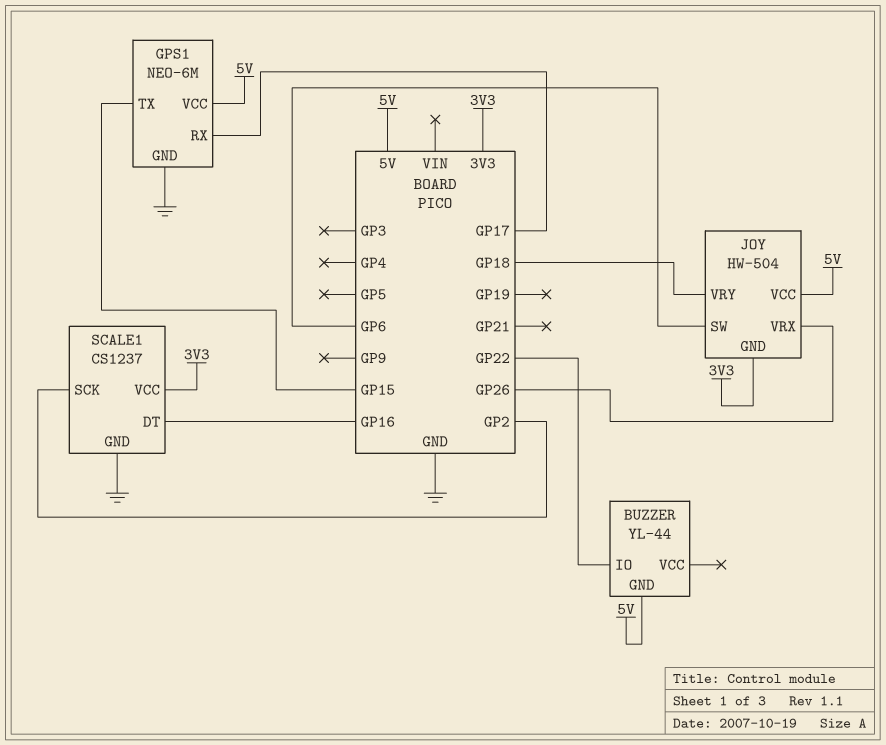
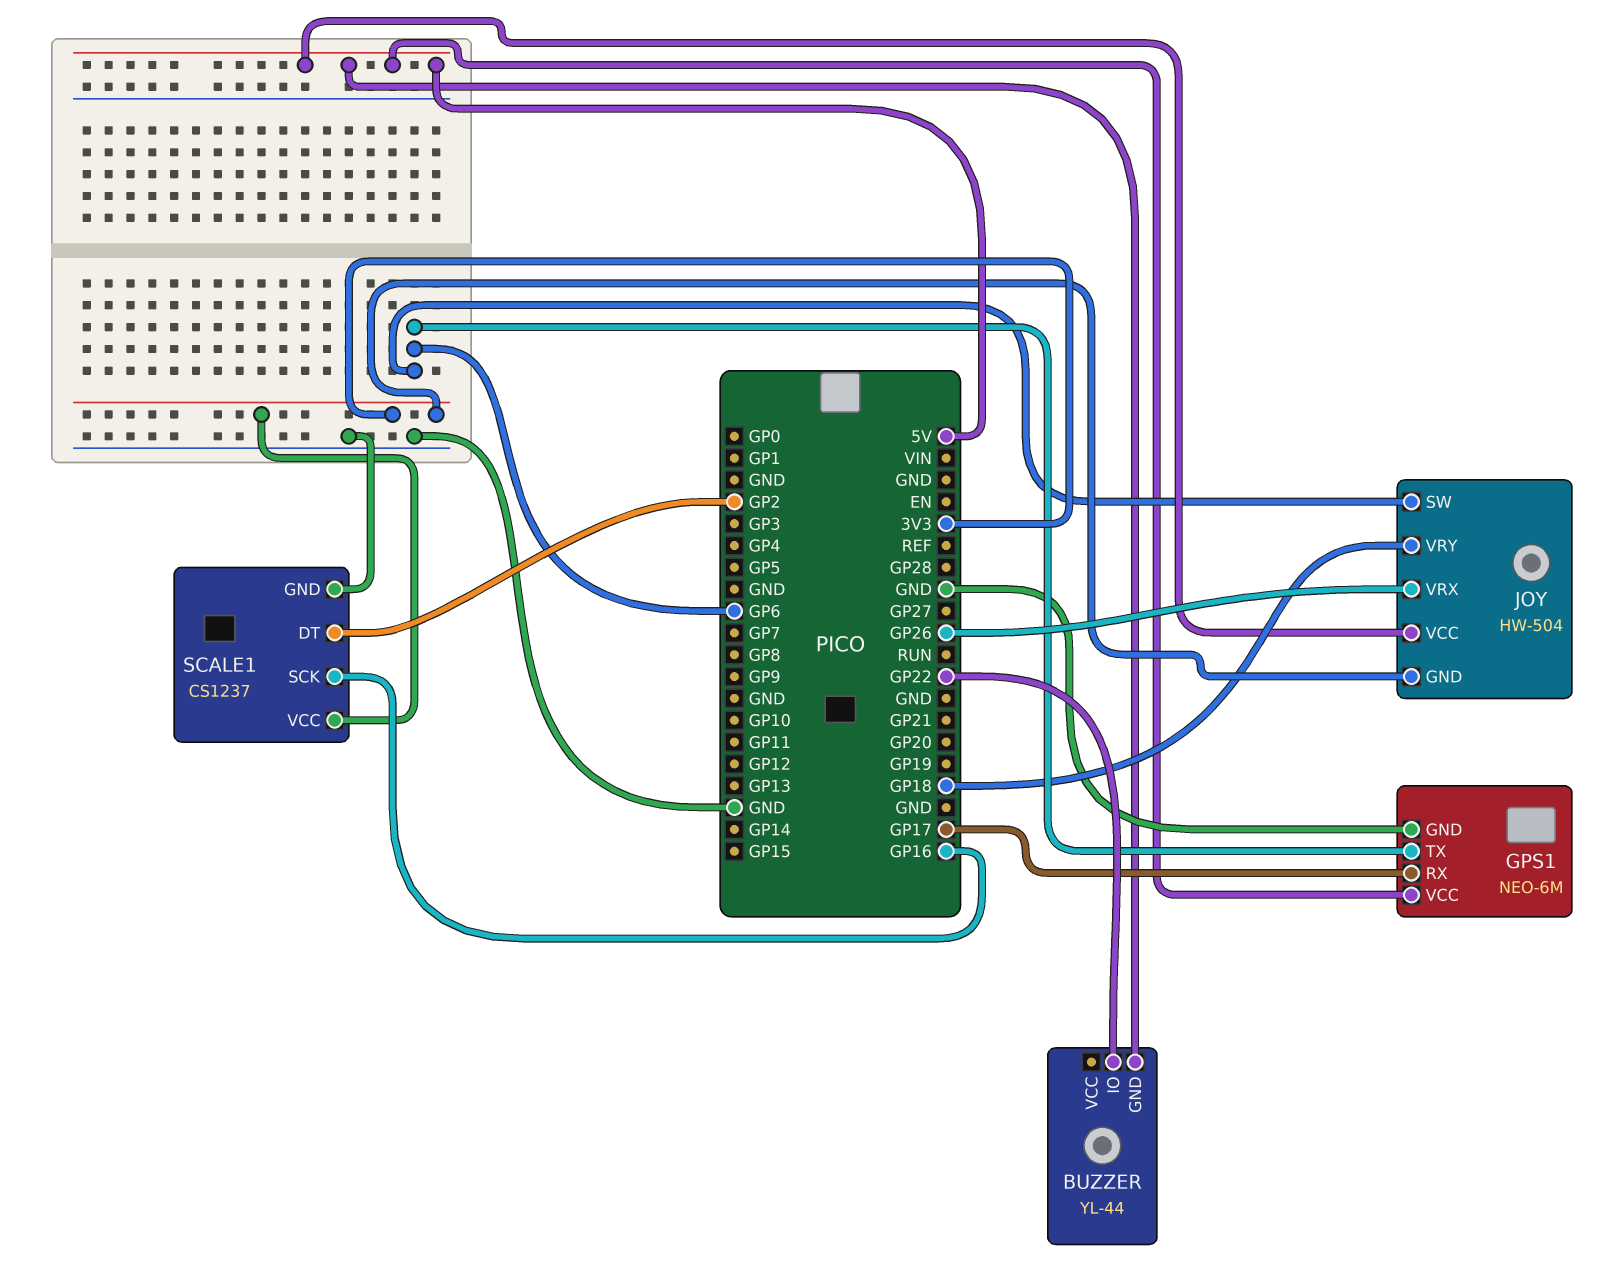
GPS1 pin TX: GP15 -> GP6
SCALE1 pin DT: GP16 -> GP2
SCALE1 pin SCK: GP2 -> GP16

